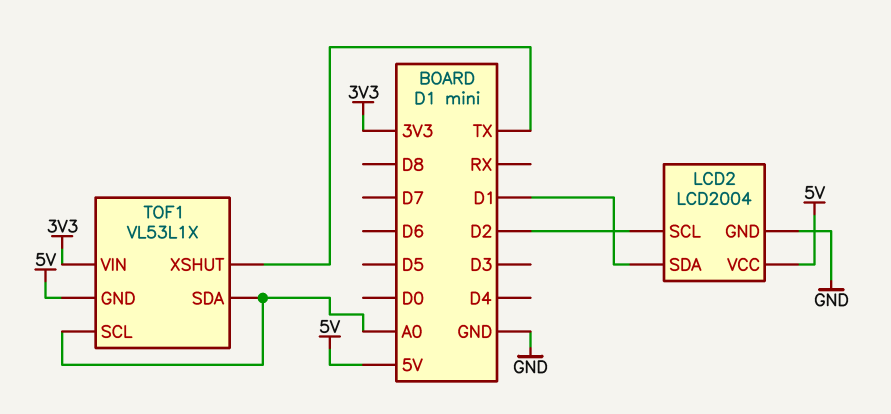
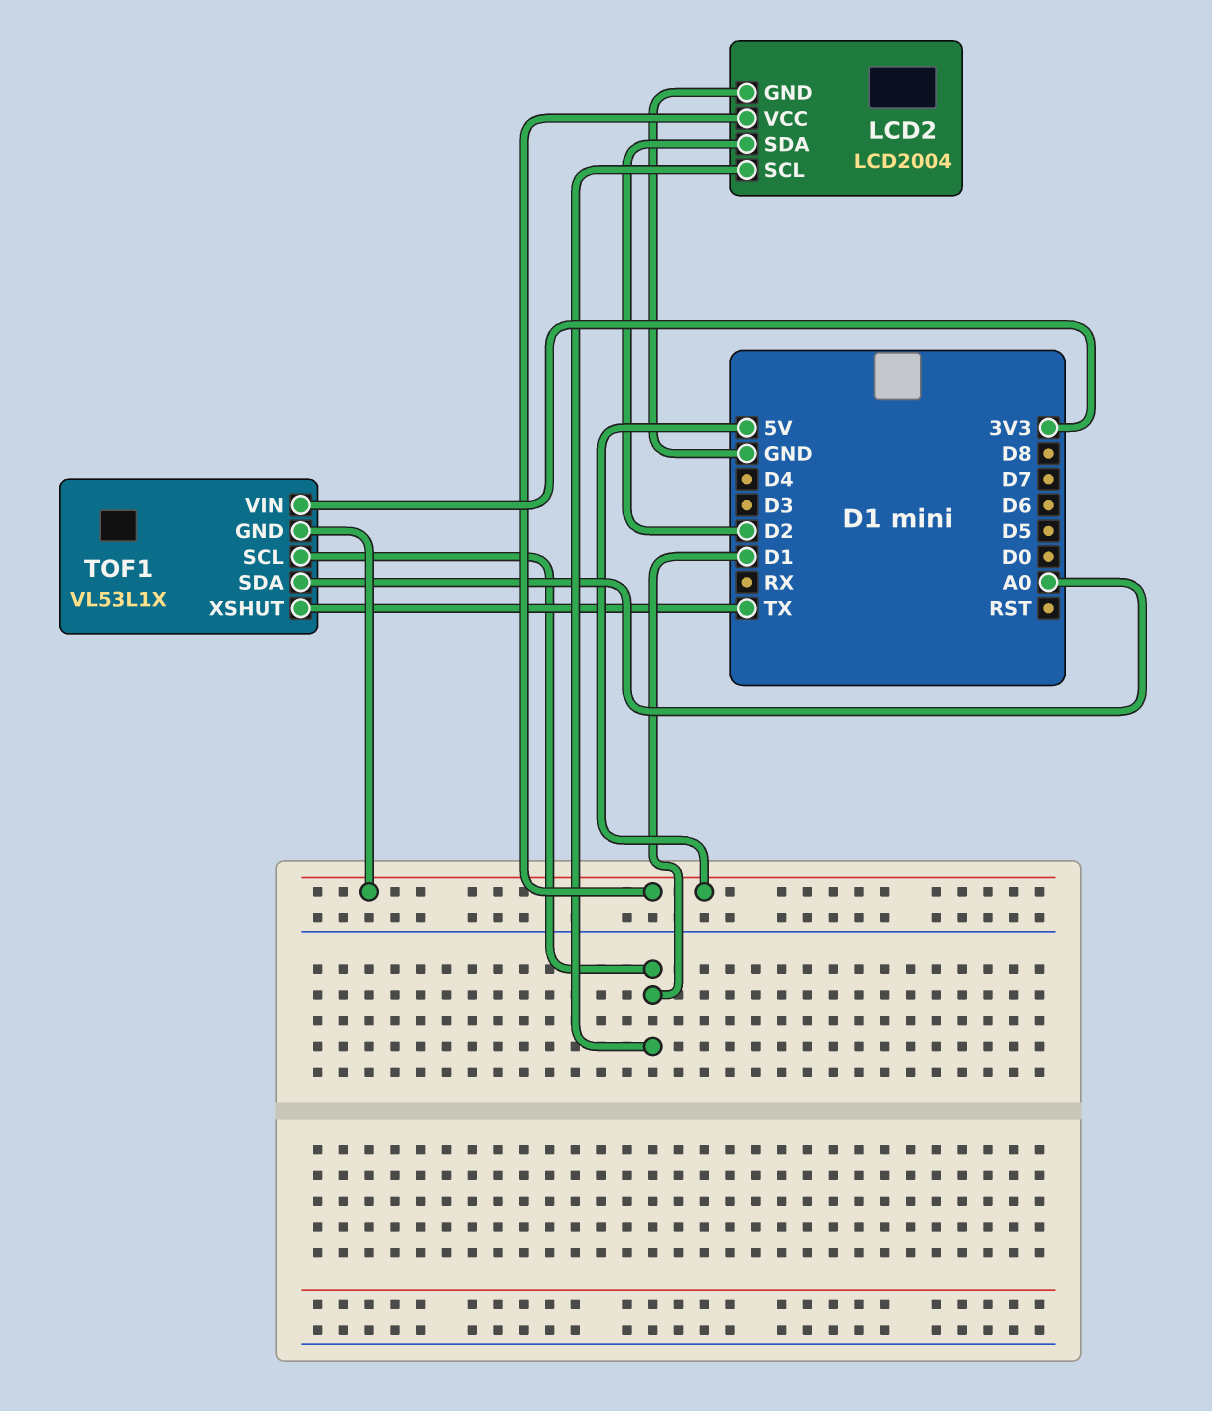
LCD2 pin SCL: D2 -> D1
LCD2 pin SDA: D1 -> D2
TOF1 pin SCL: A0 -> D1

